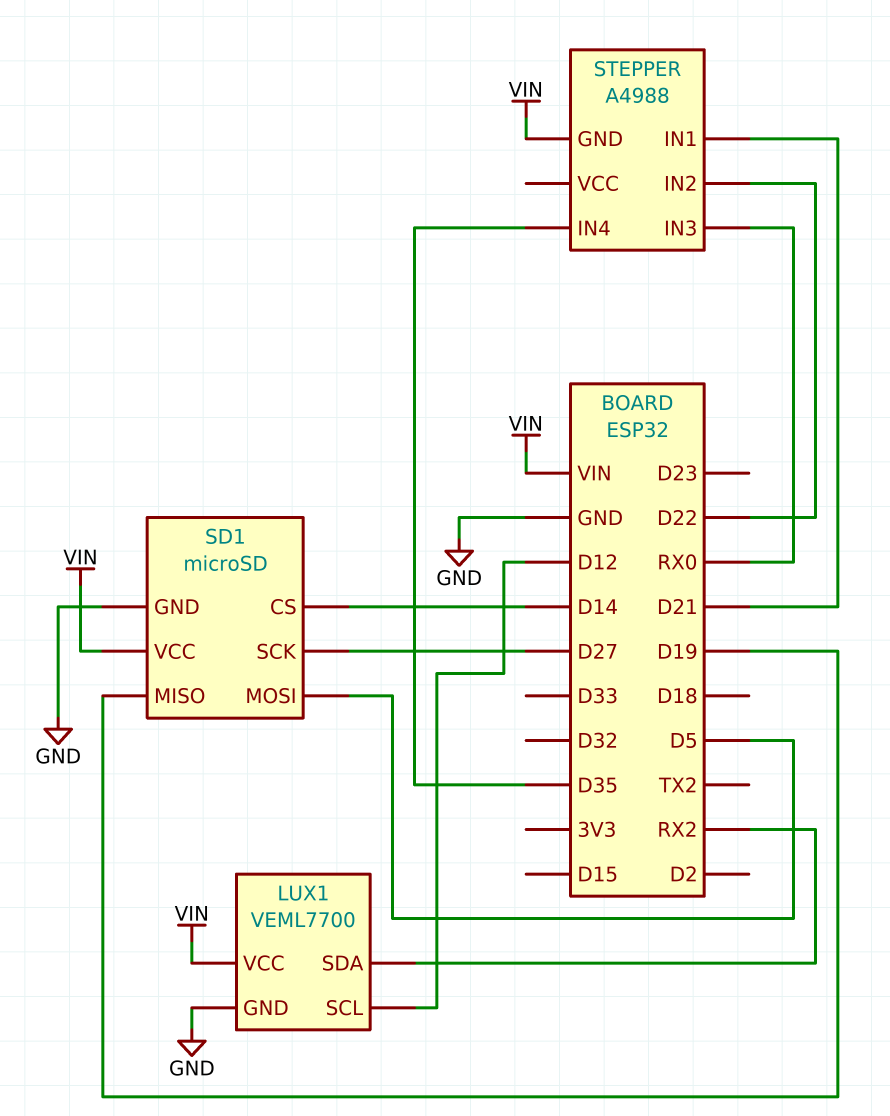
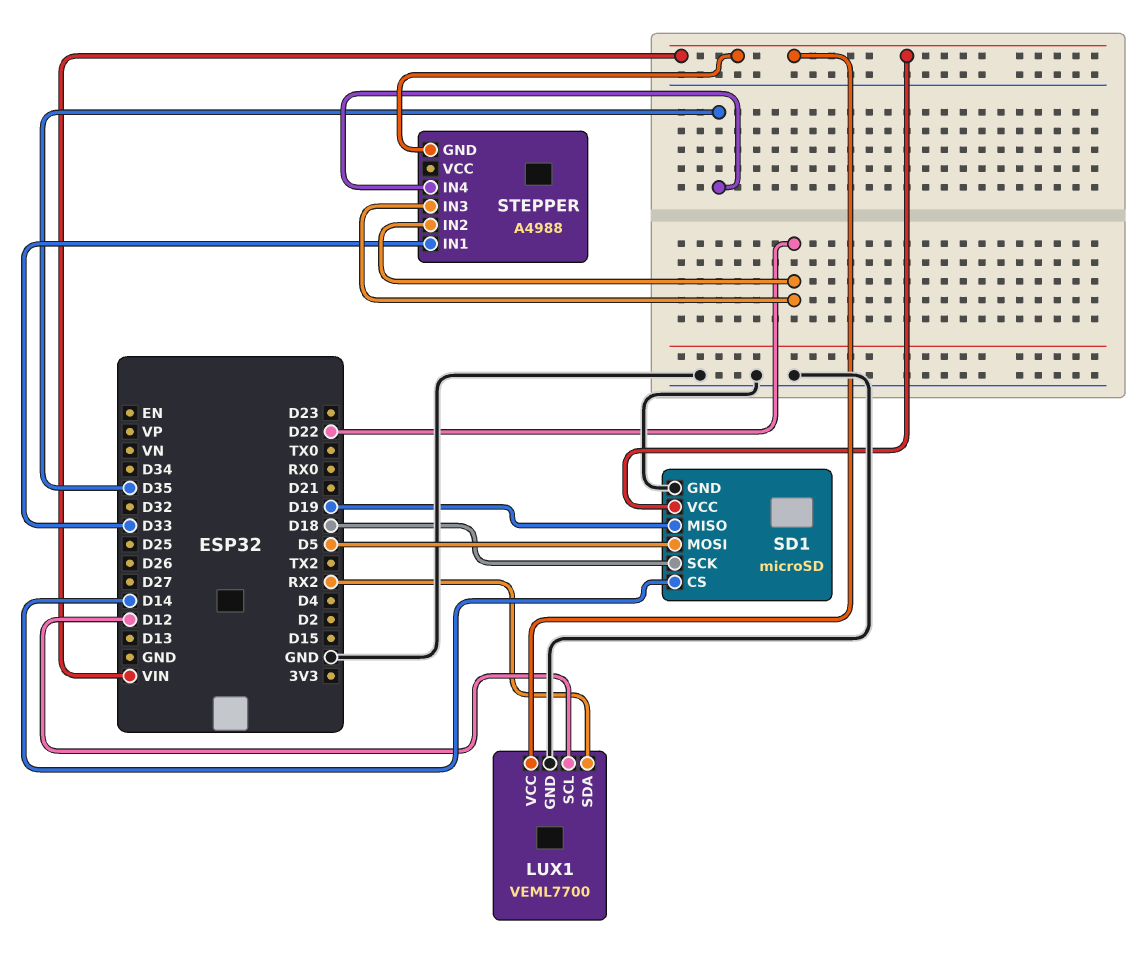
SD1 pin SCK: D27 -> D18
STEPPER pin IN1: D21 -> D33
STEPPER pin IN3: RX0 -> D22

